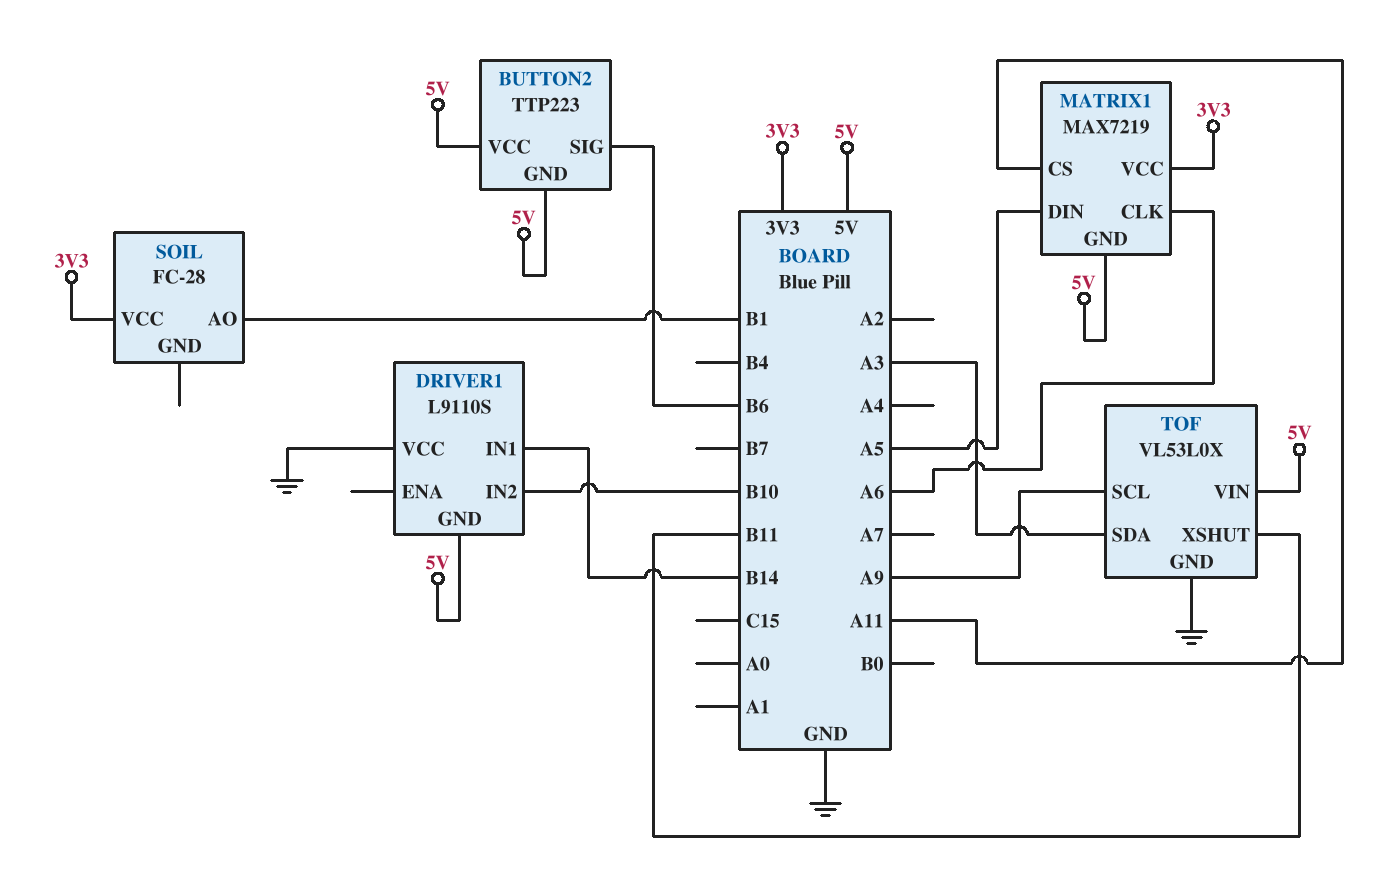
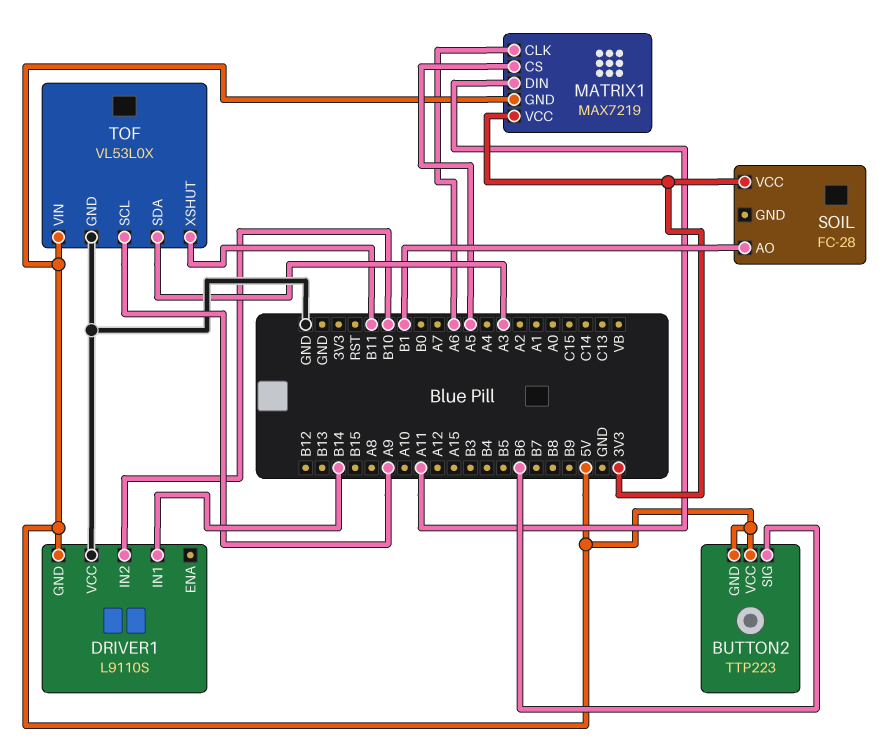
MATRIX1 pin CS: A11 -> A5
MATRIX1 pin DIN: A5 -> A11

